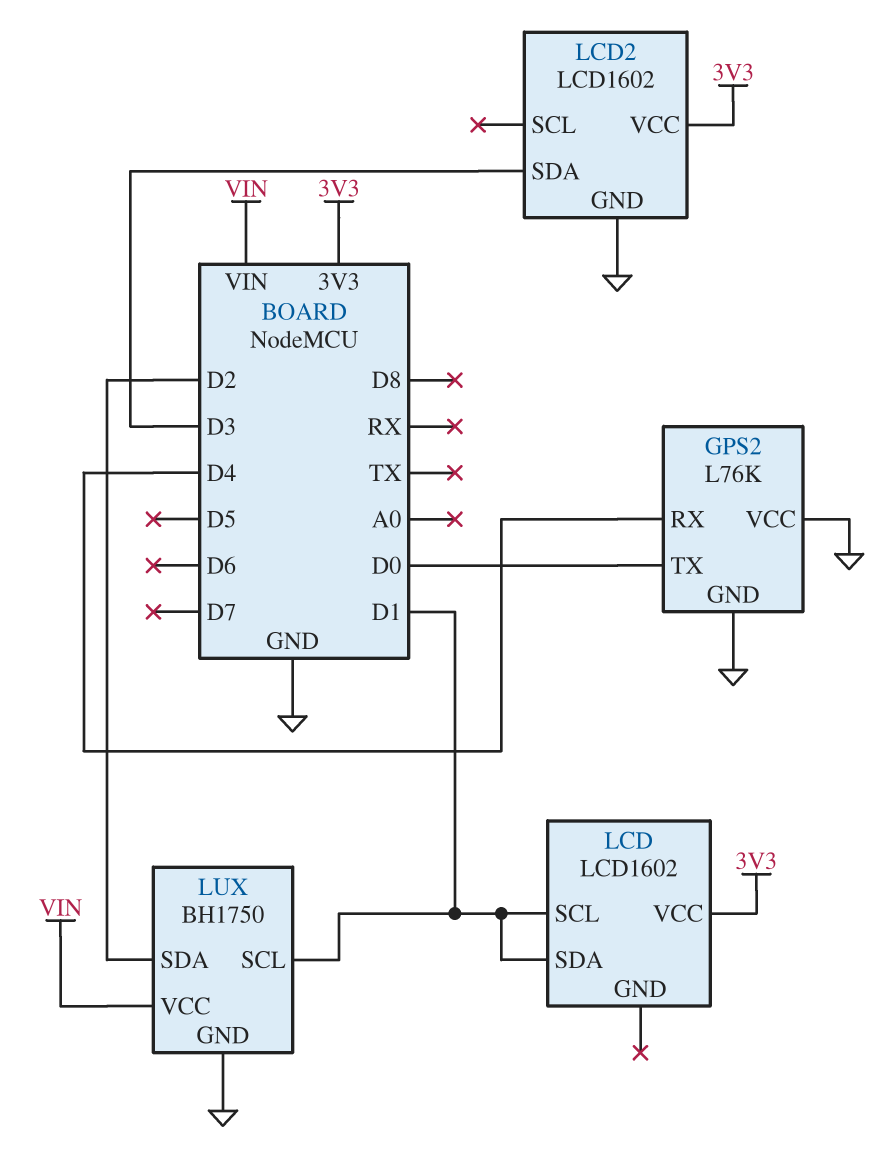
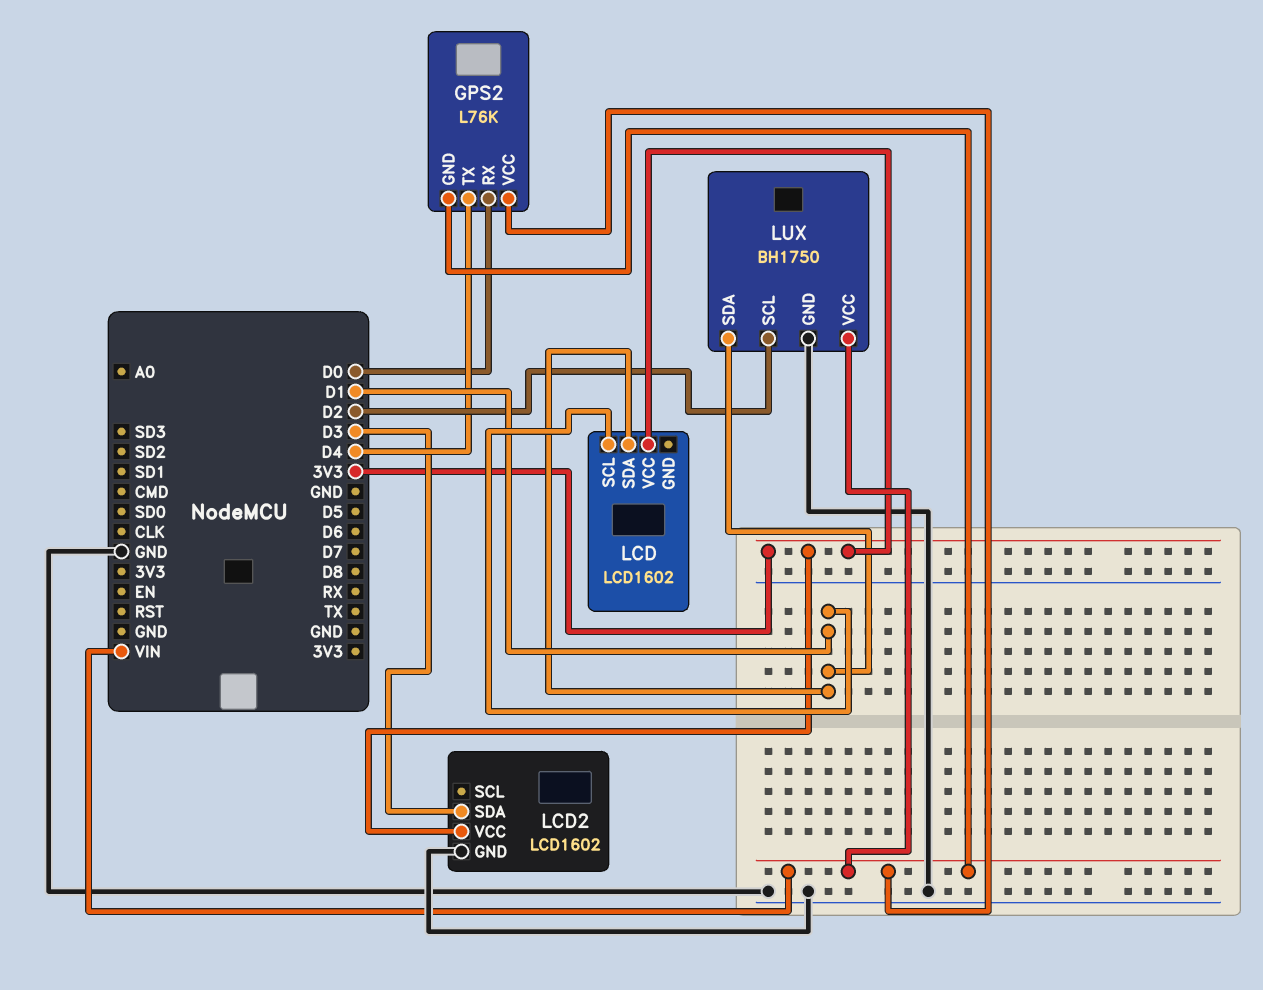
GPS2 pin GND: GND -> VIN
GPS2 pin RX: D4 -> D0
GPS2 pin TX: D0 -> D4
GPS2 pin VCC: GND -> VIN
LUX pin SCL: D1 -> D2
LUX pin SDA: D2 -> D1

